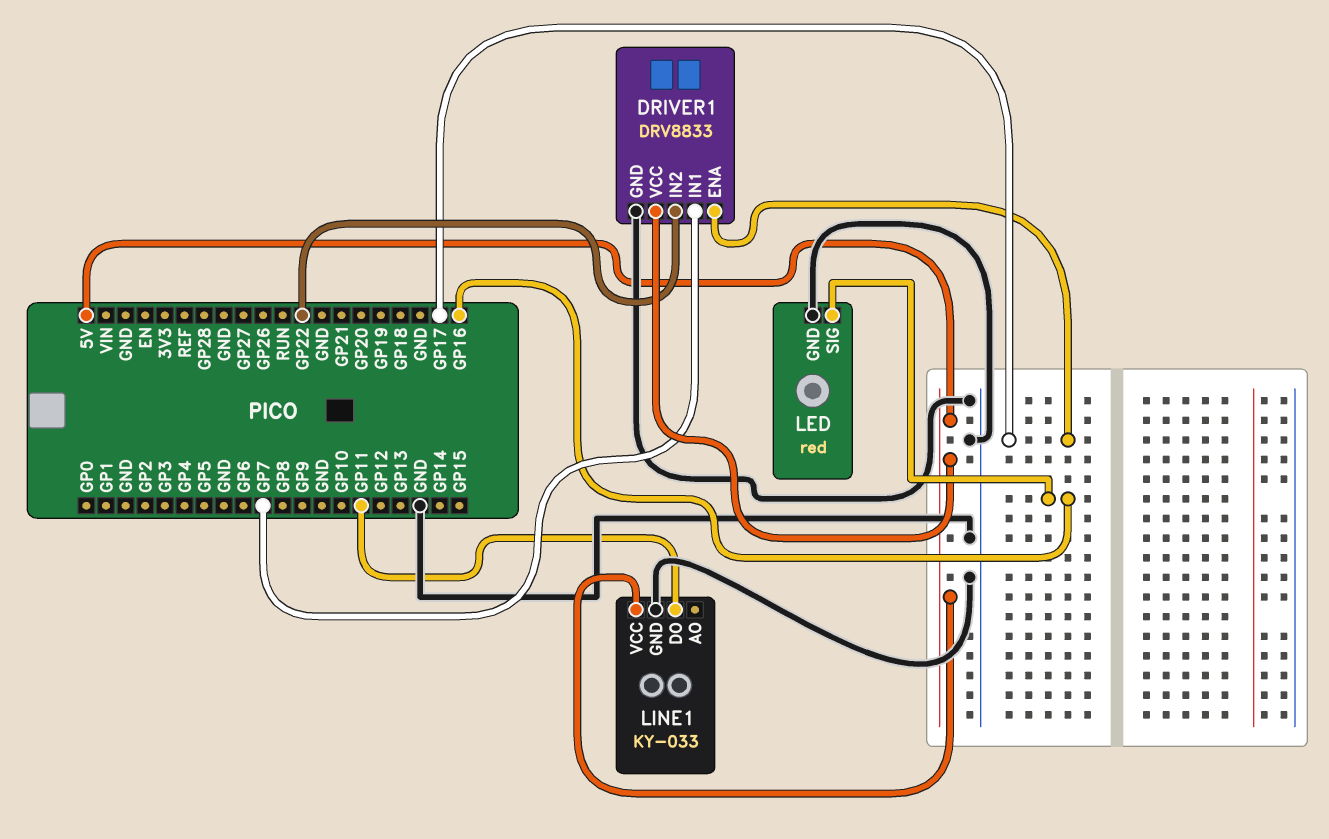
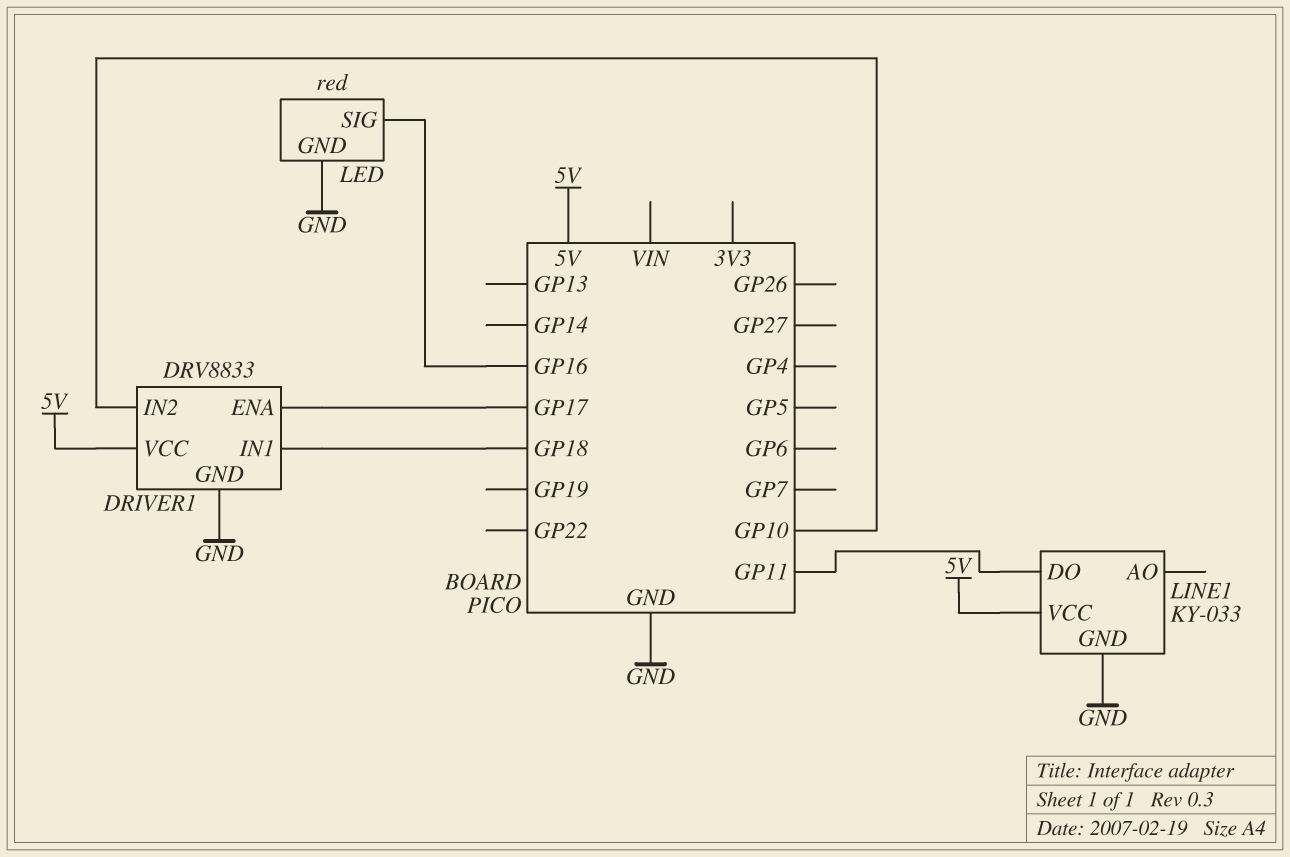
DRIVER1 pin IN1: GP7 -> GP18
DRIVER1 pin IN2: GP22 -> GP10

